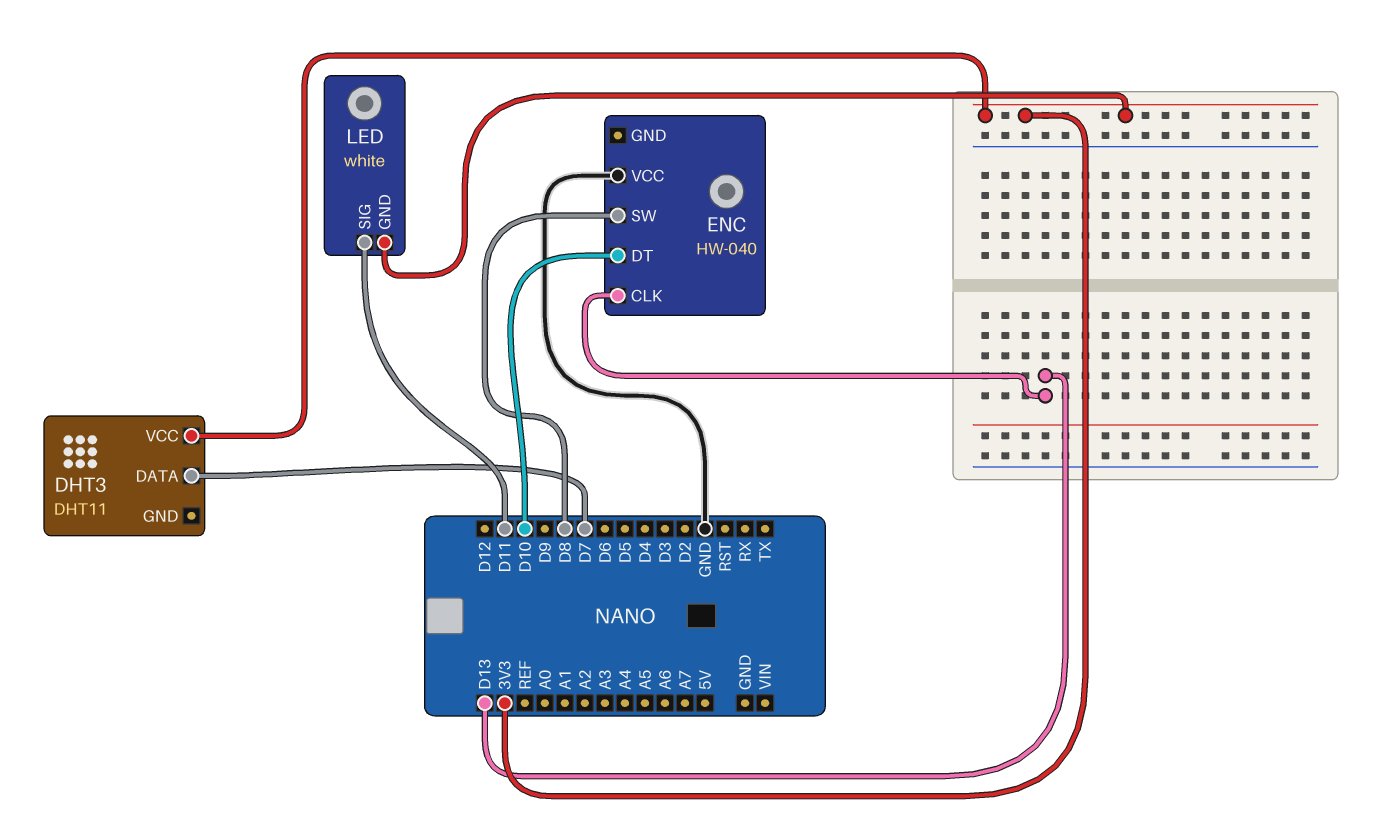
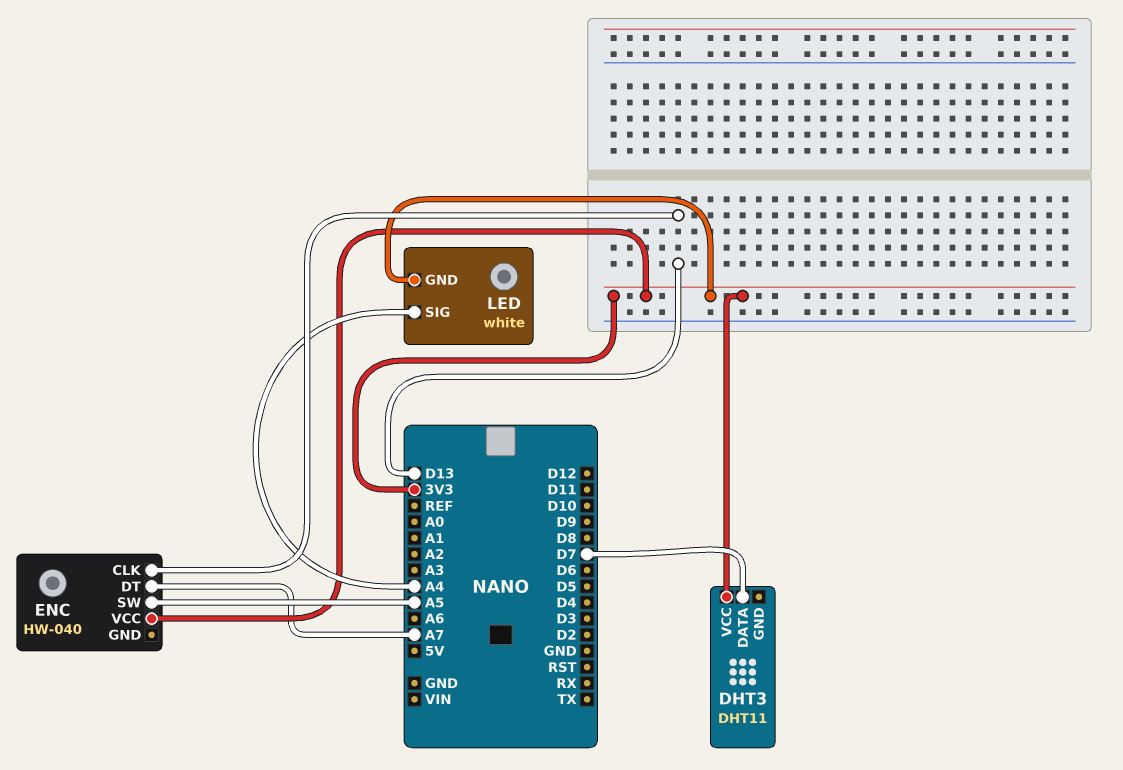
ENC pin DT: D10 -> A7
ENC pin SW: D8 -> A5
ENC pin VCC: GND -> 3V3
LED pin SIG: D11 -> A4

